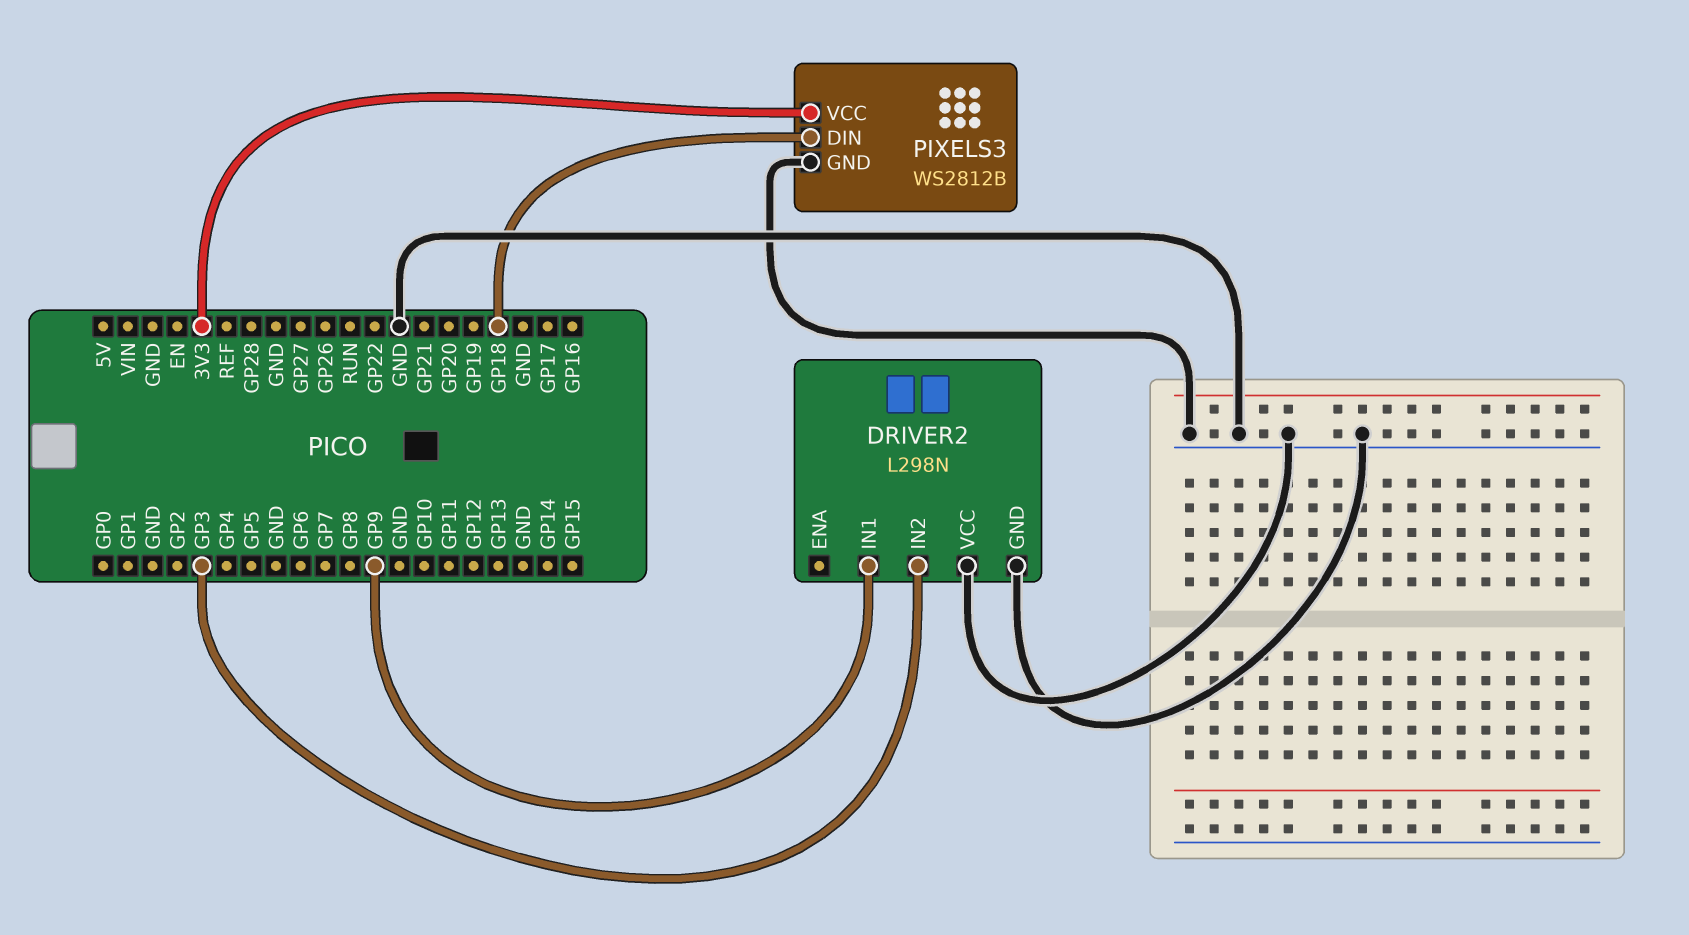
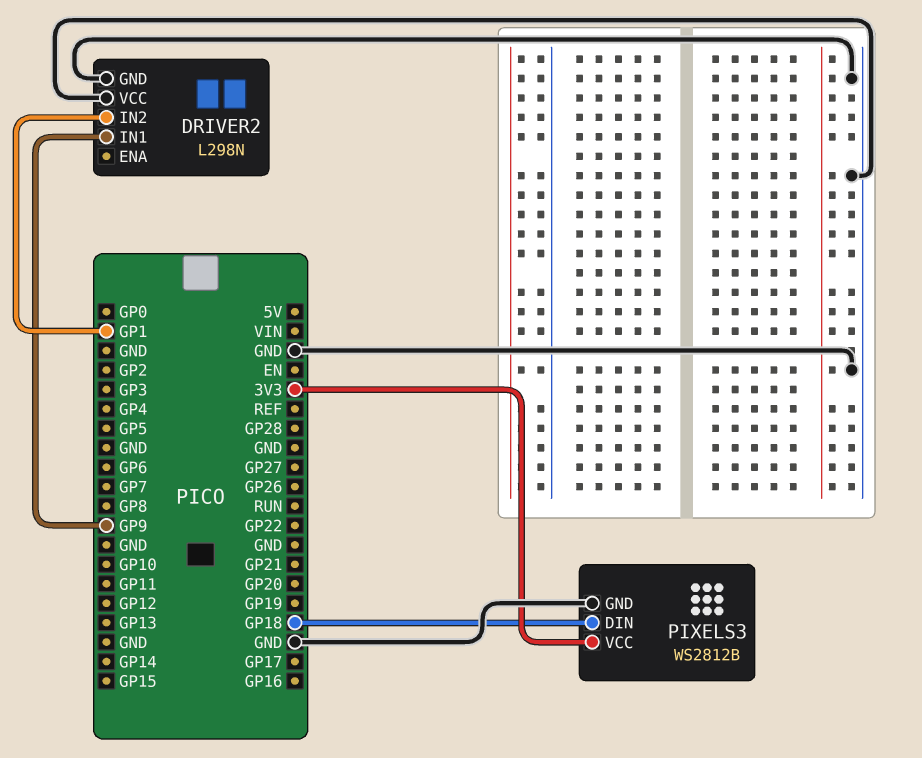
DRIVER2 pin IN2: GP3 -> GP1

